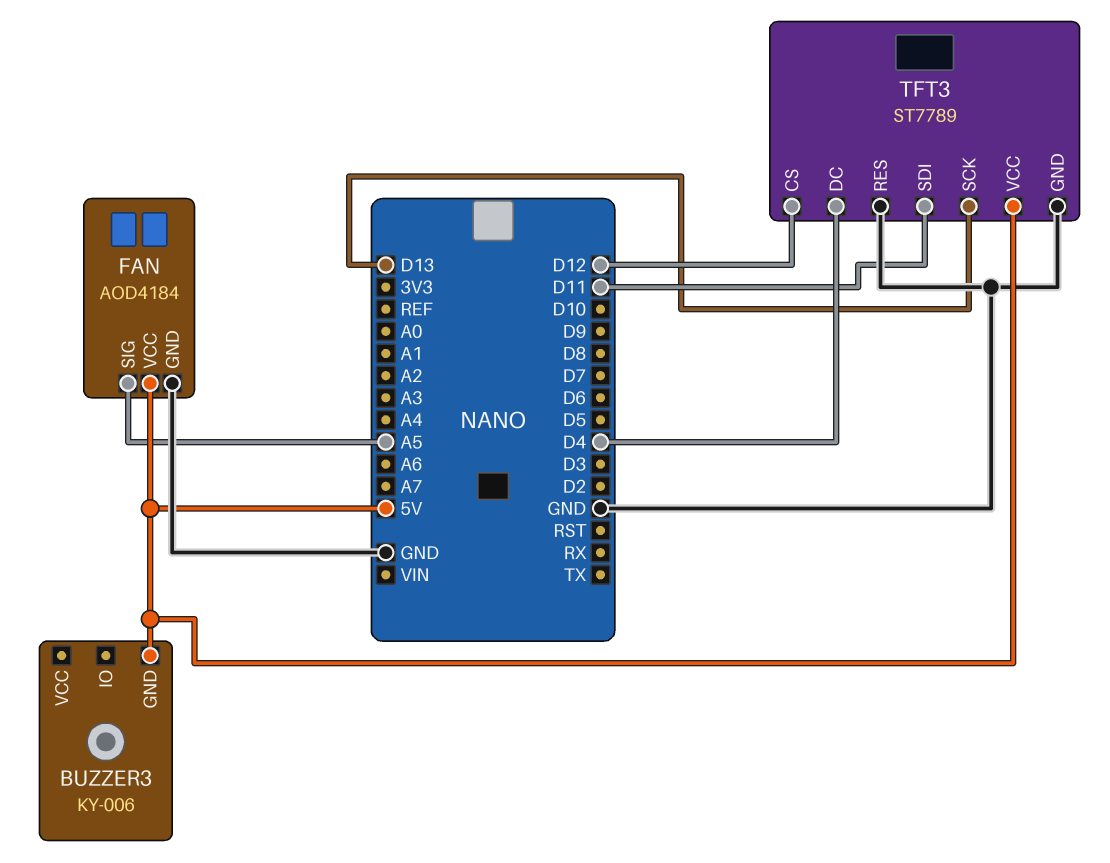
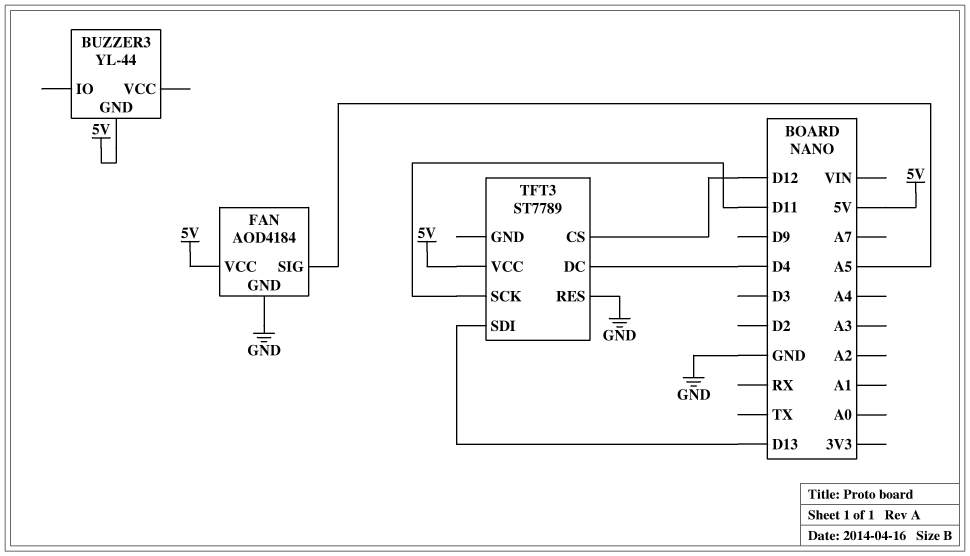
BUZZER3: KY-006 -> YL-44
TFT3 pin GND: GND -> none
TFT3 pin SCK: D13 -> D11
TFT3 pin SDI: D11 -> D13

